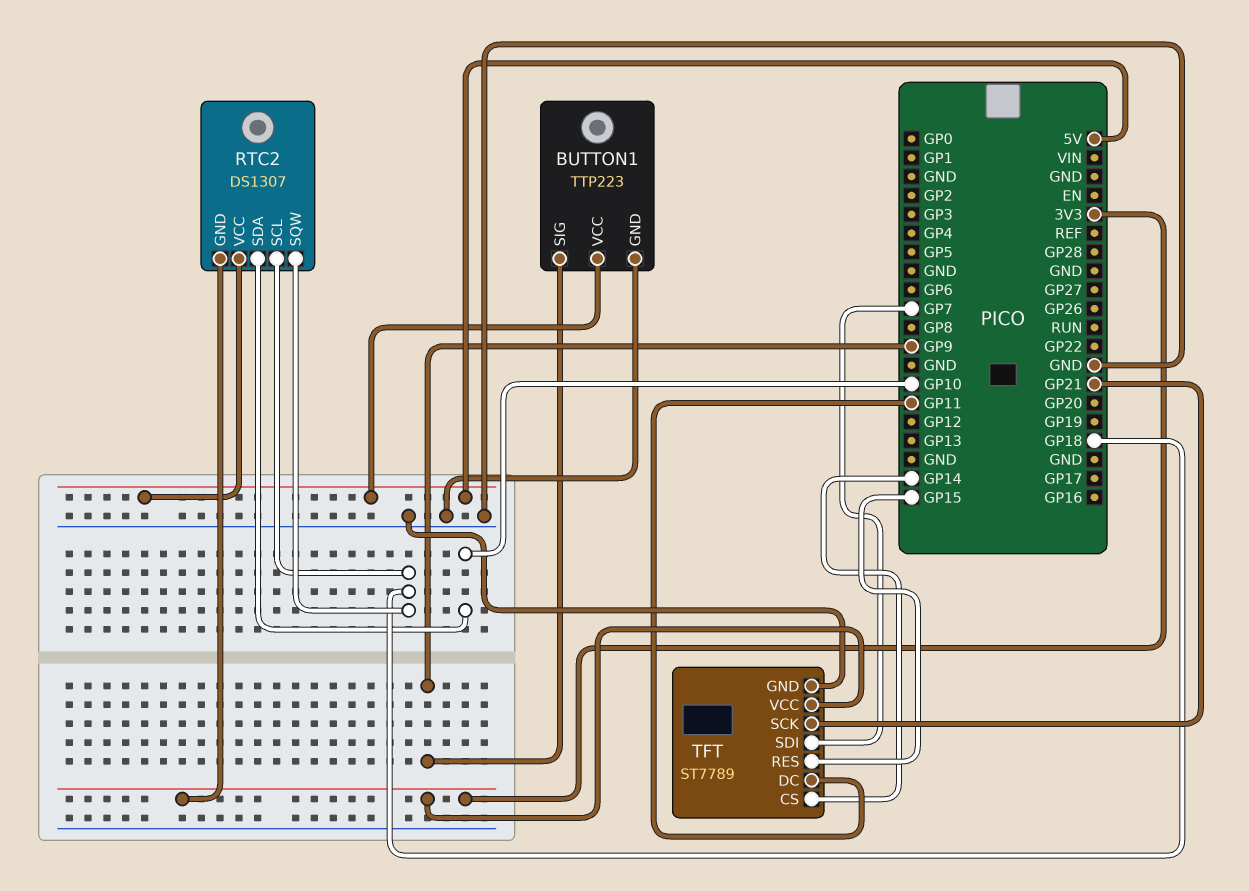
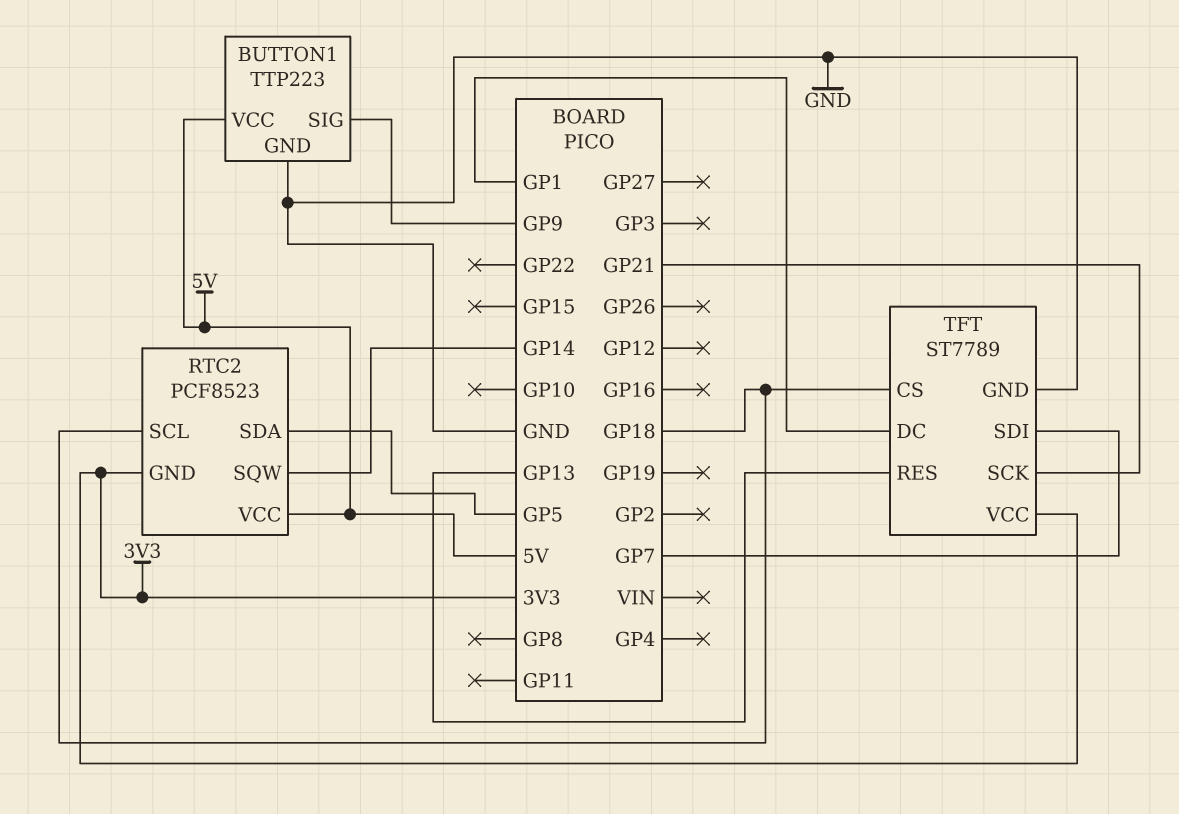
RTC2: DS1307 -> PCF8523
RTC2 pin SDA: GP10 -> GP5
RTC2 pin SQW: GP18 -> GP14
TFT pin CS: GP14 -> GP18
TFT pin DC: GP11 -> GP1
TFT pin RES: GP15 -> GP13

